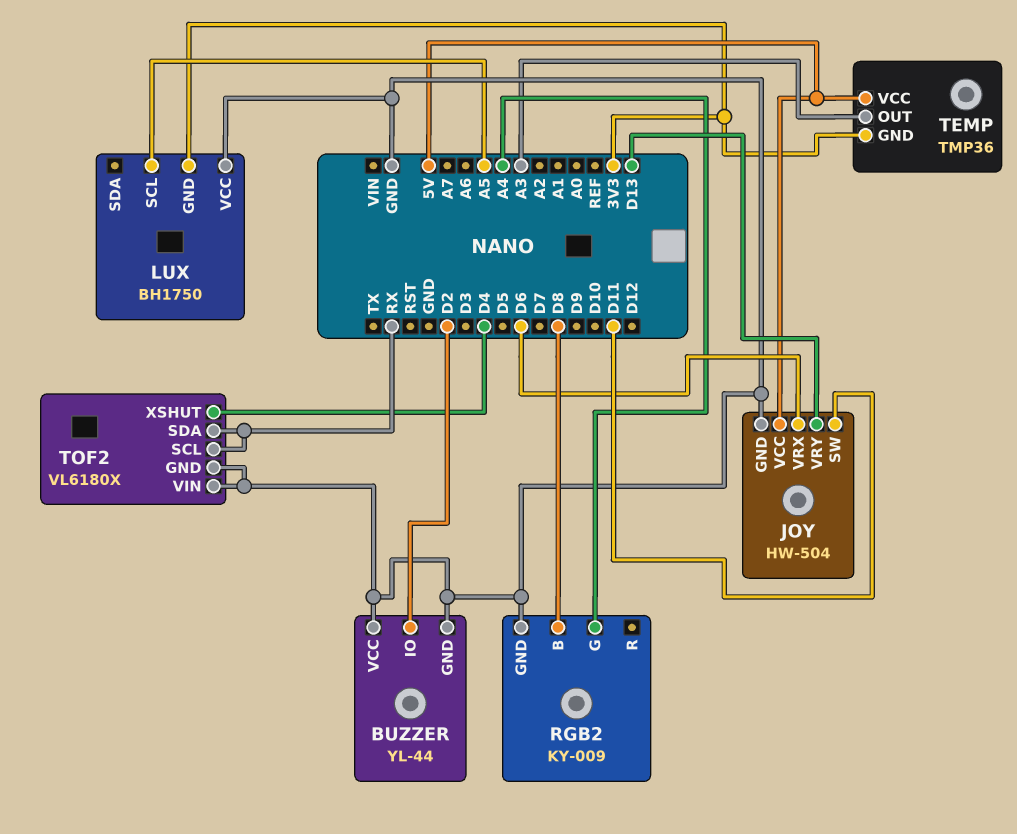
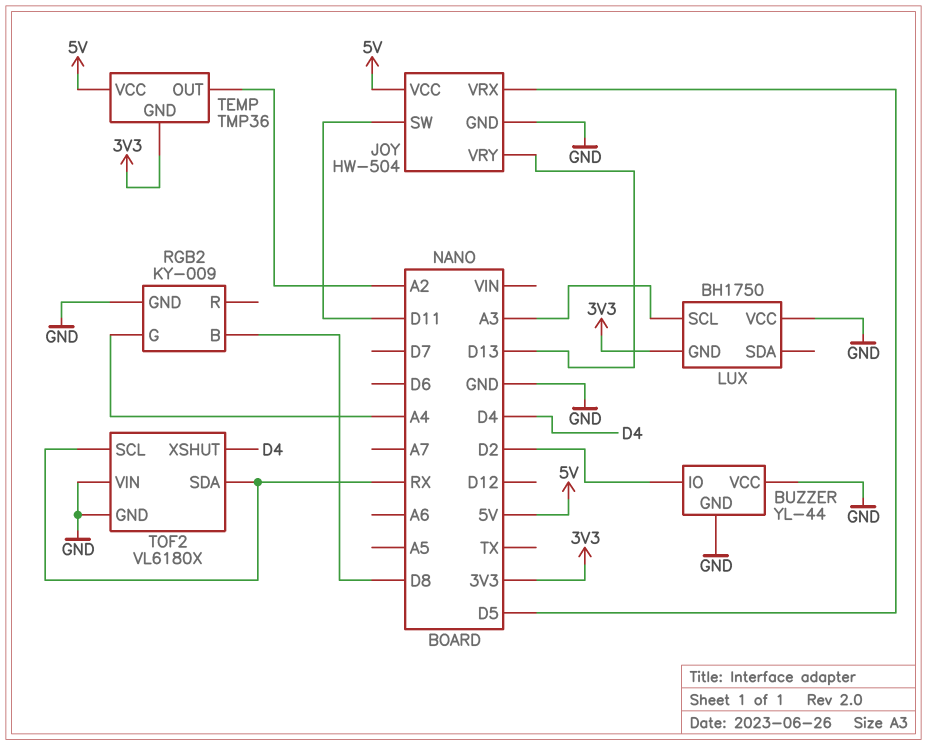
JOY pin VRX: D6 -> D5
LUX pin SCL: A5 -> A3
TEMP pin OUT: A3 -> A2

